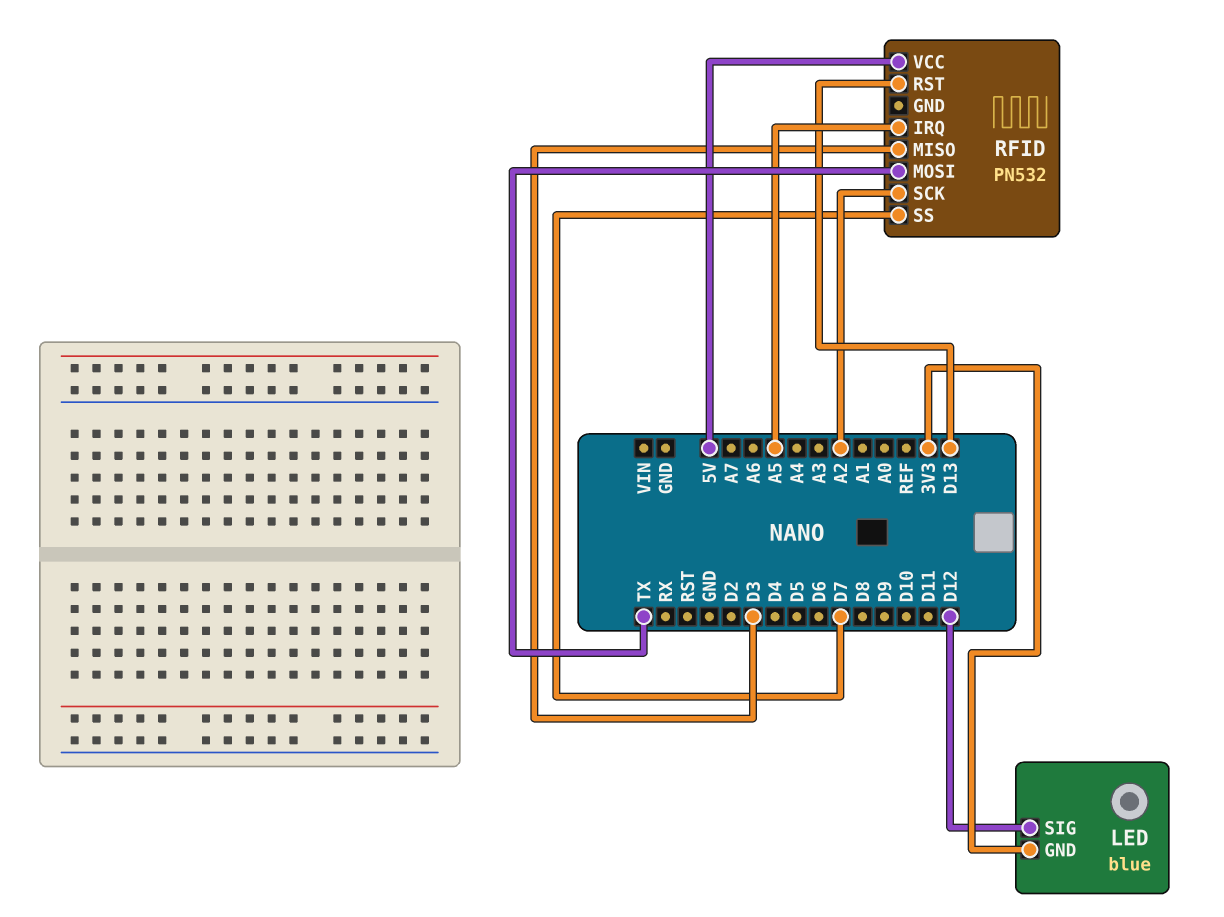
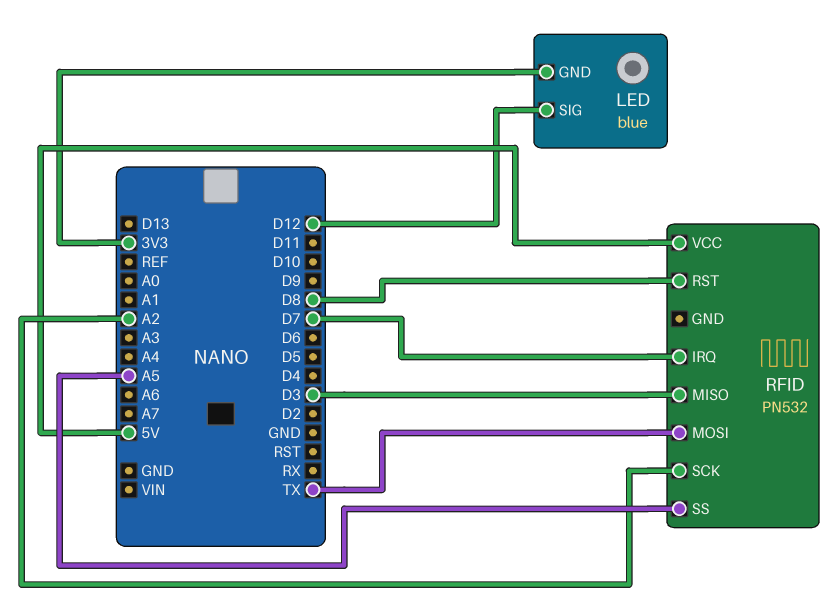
RFID pin IRQ: A5 -> D7
RFID pin RST: D13 -> D8
RFID pin SS: D7 -> A5

